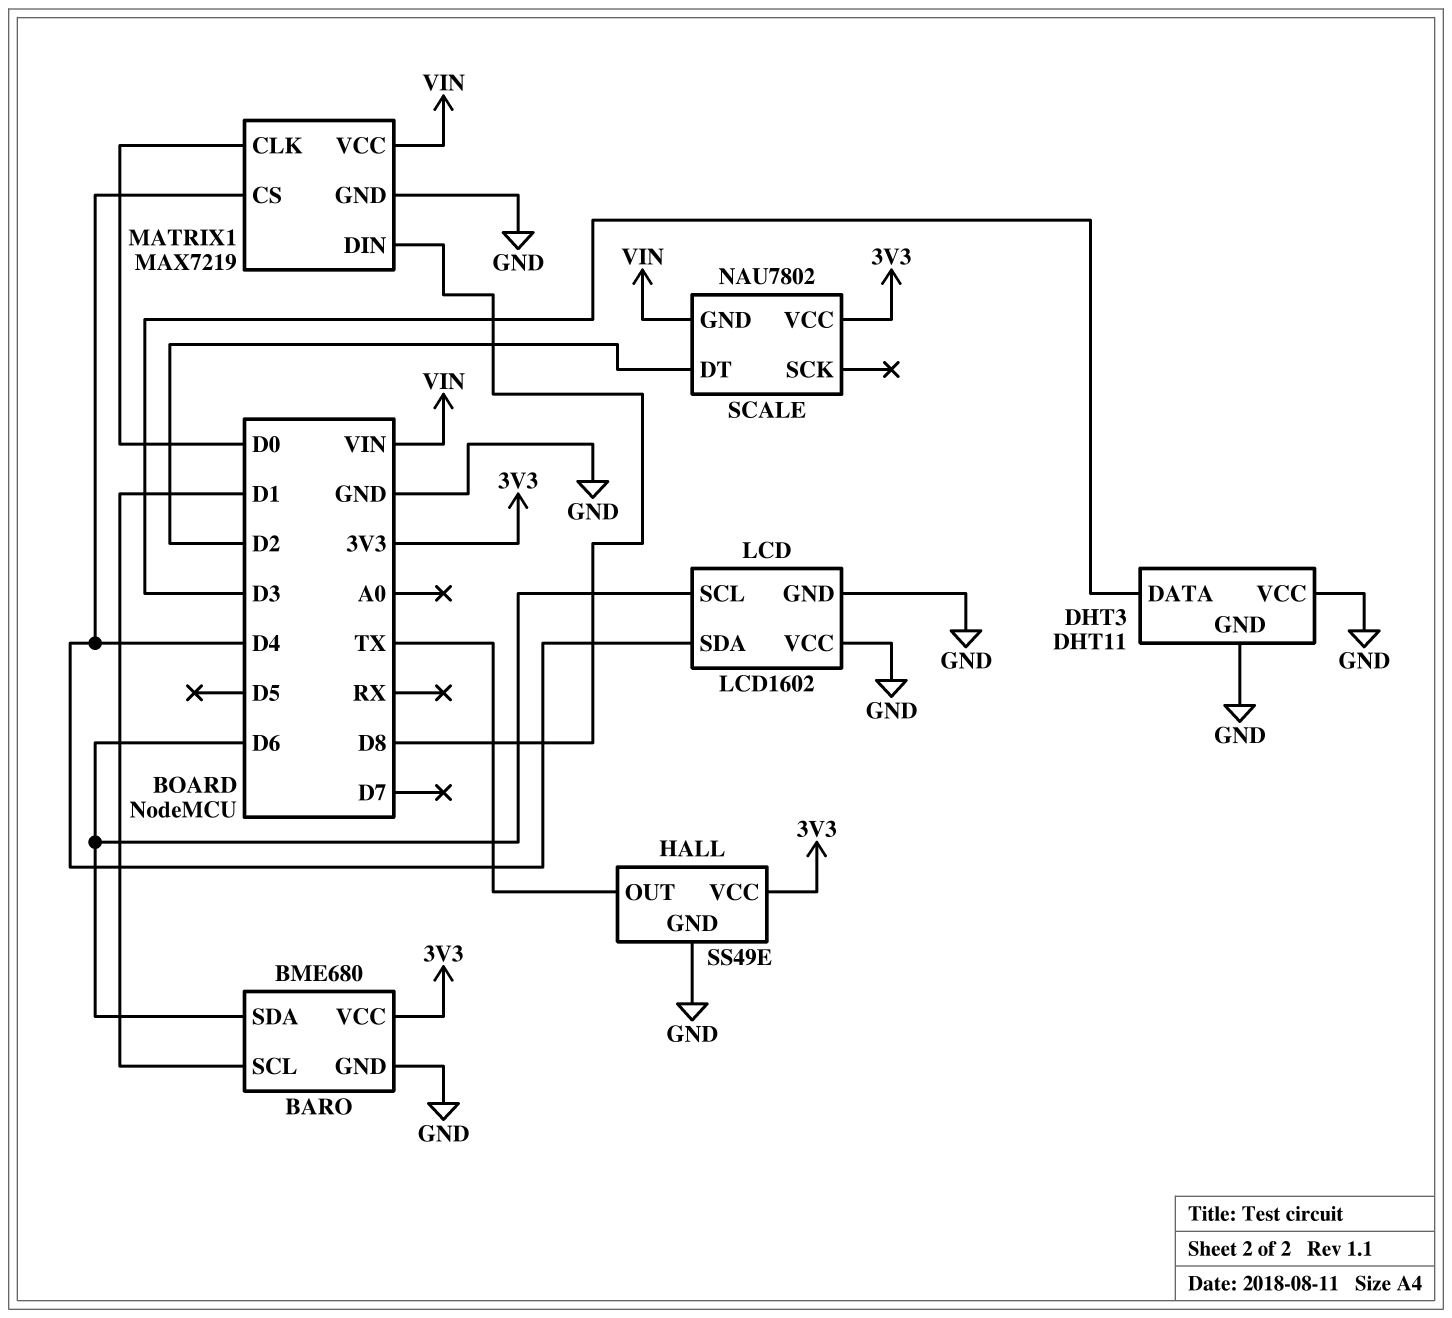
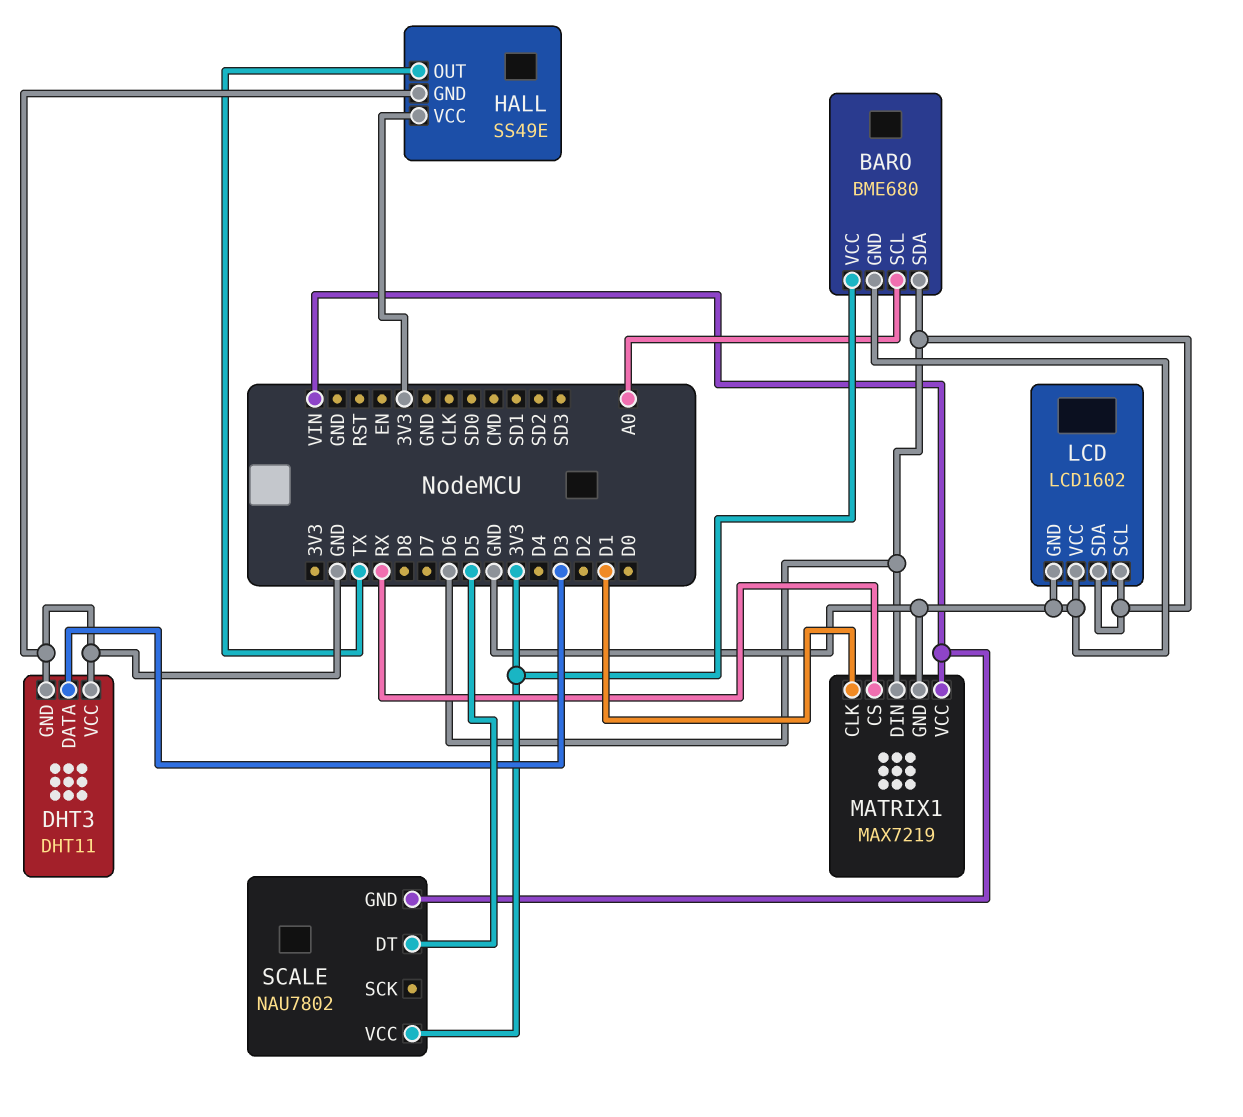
BARO pin SCL: D1 -> A0
LCD pin SDA: D4 -> D6
MATRIX1 pin CLK: D0 -> D1
MATRIX1 pin CS: D4 -> RX
MATRIX1 pin DIN: D8 -> D6
SCALE pin DT: D2 -> D5

